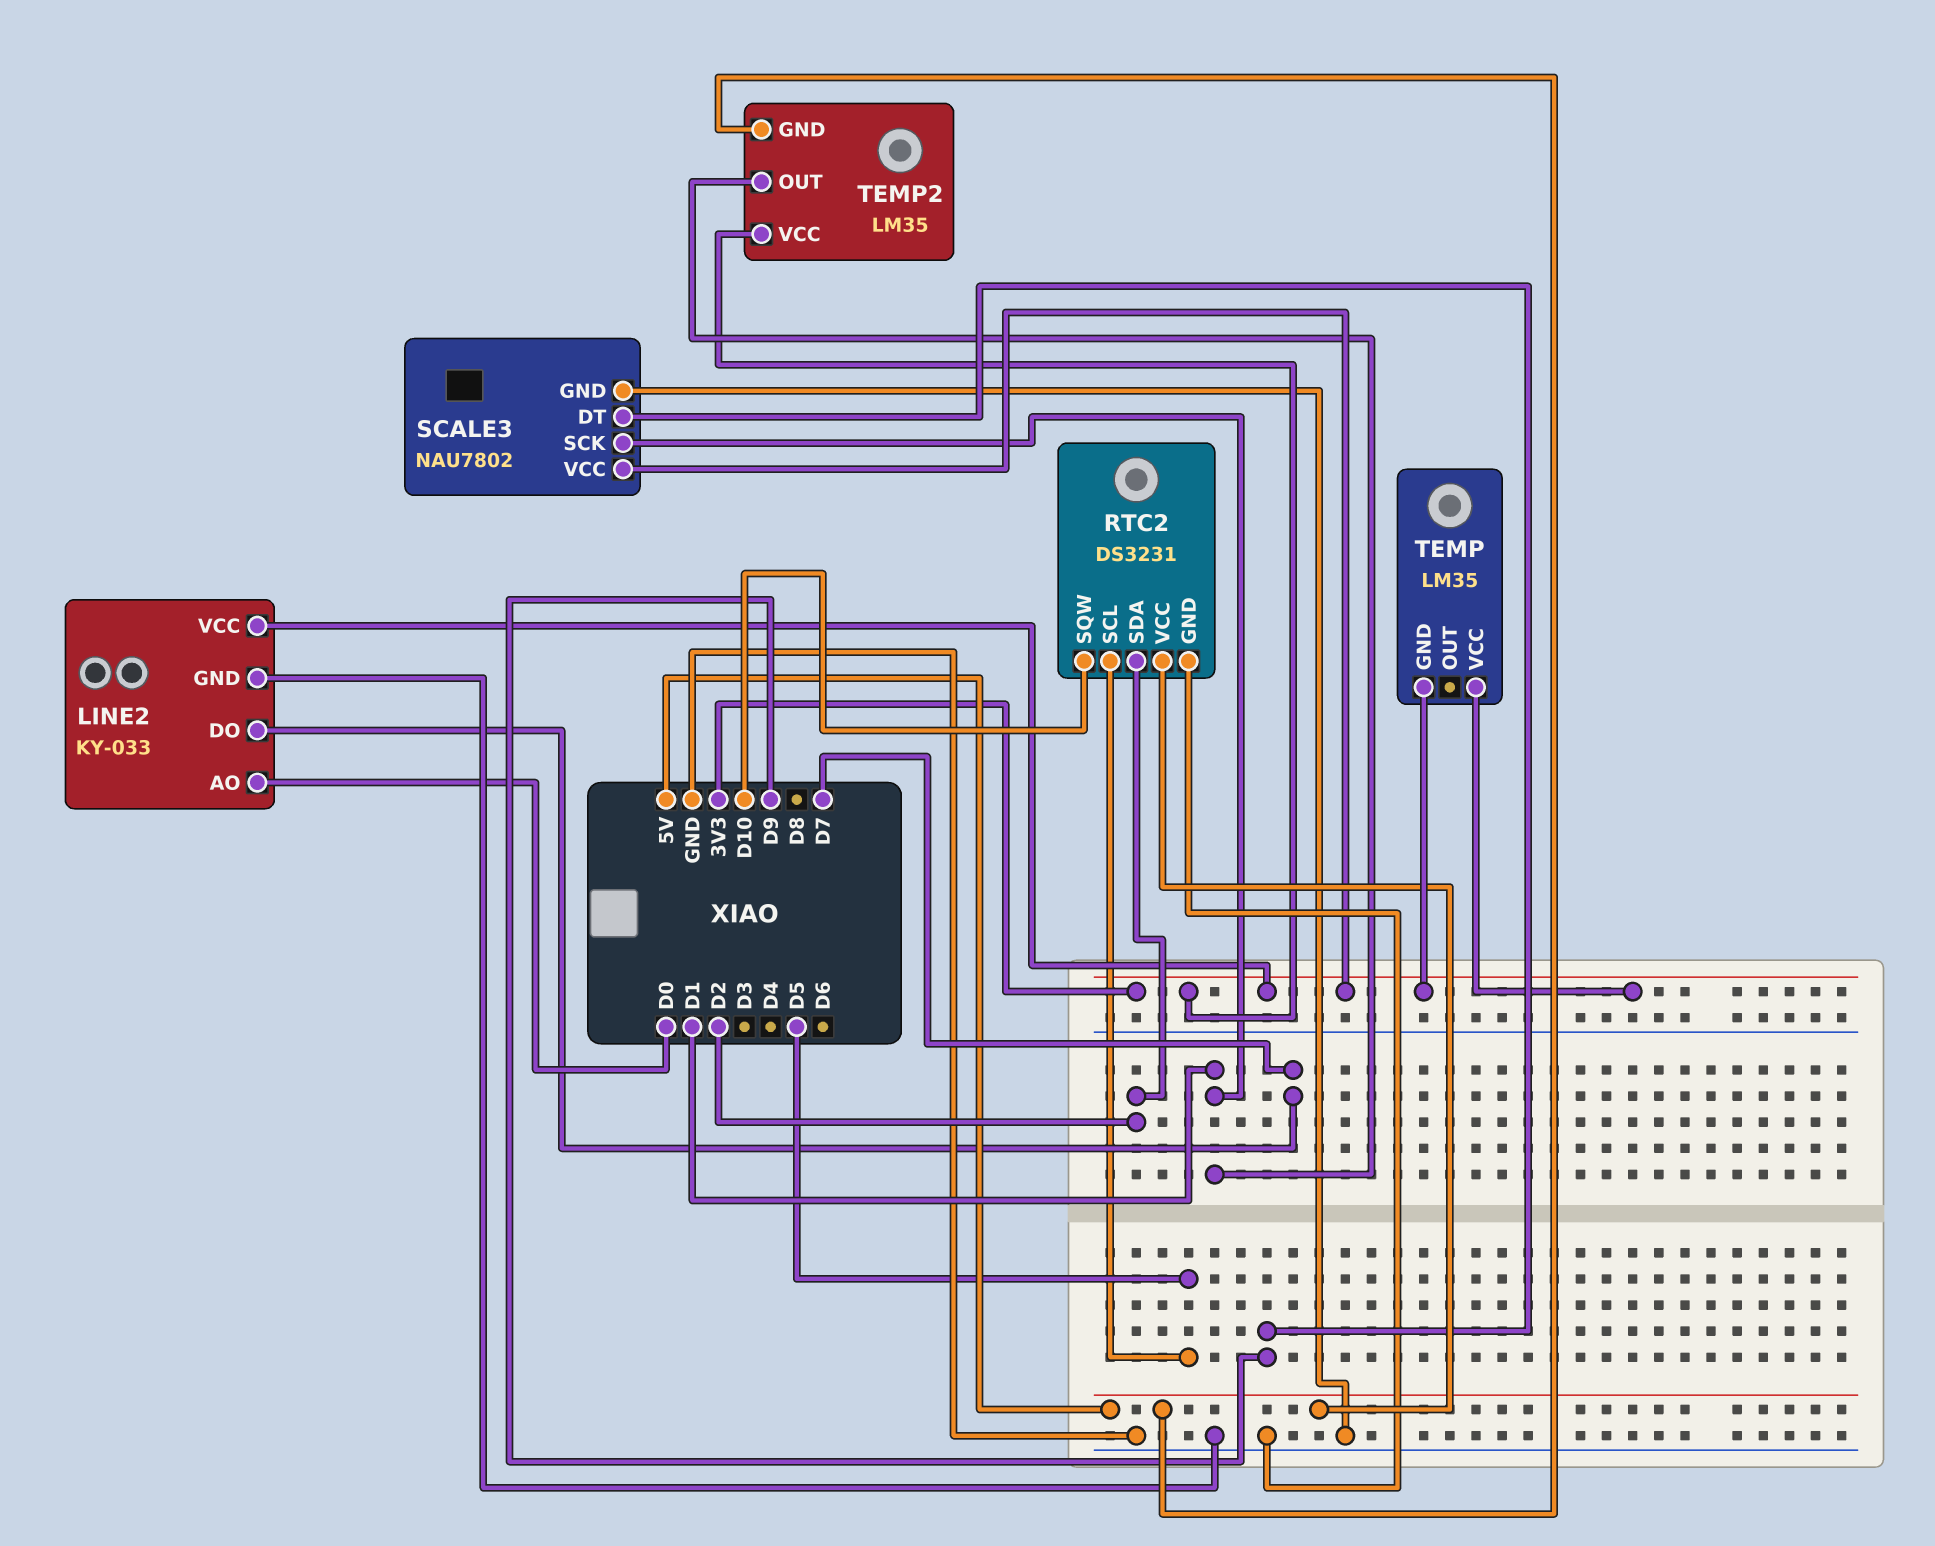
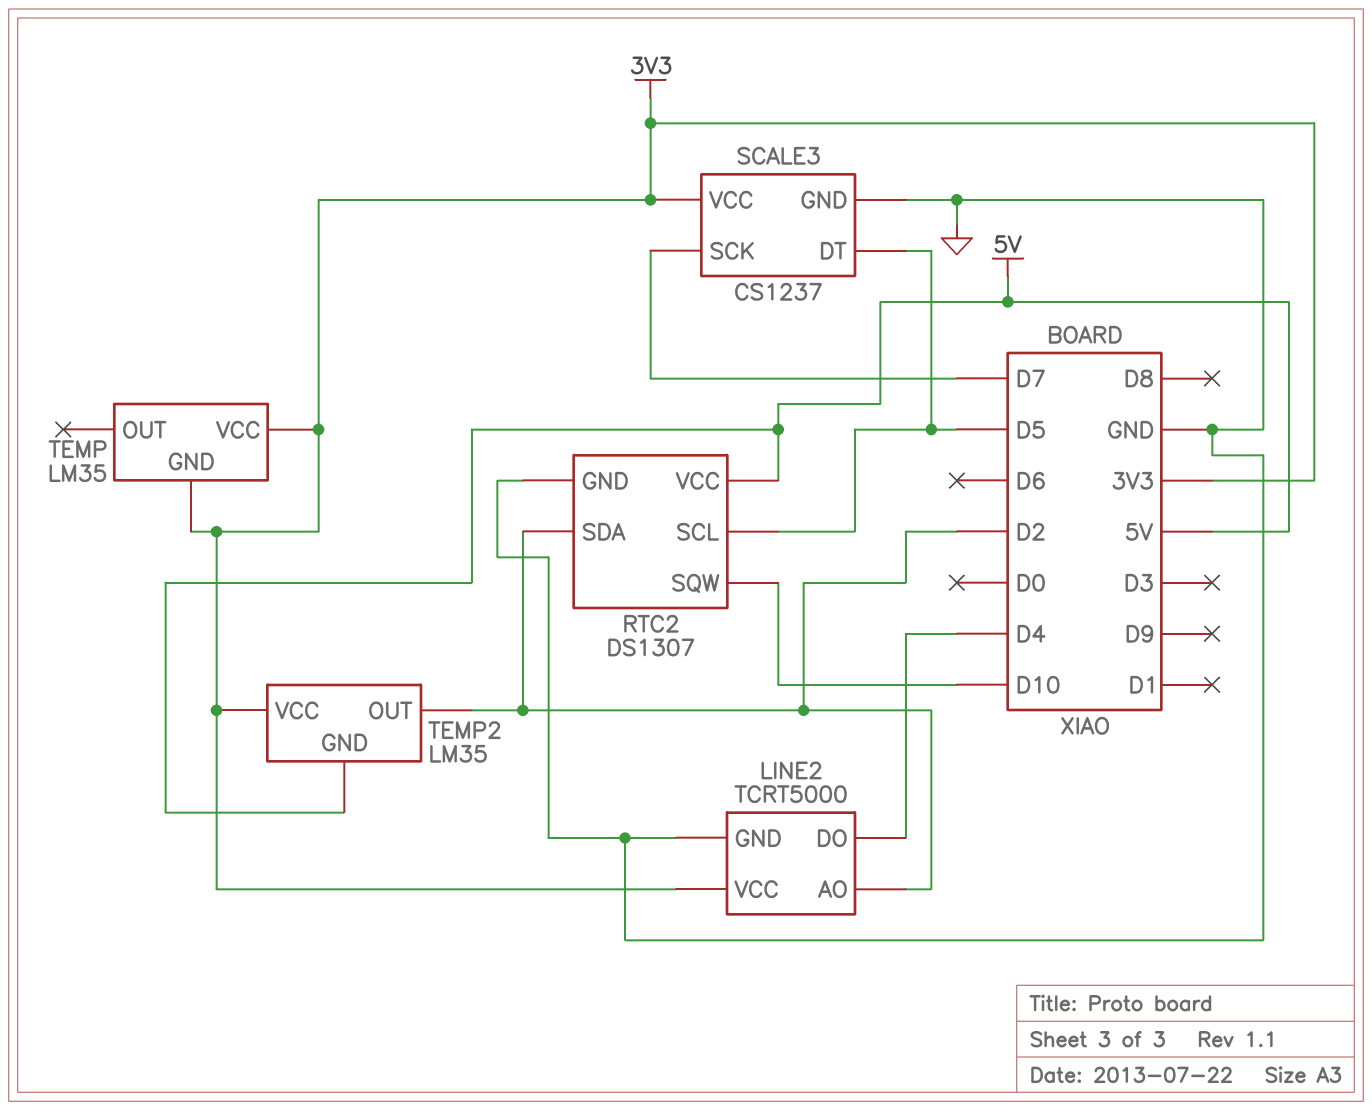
LINE2: KY-033 -> TCRT5000
LINE2 pin AO: D0 -> D2
LINE2 pin DO: D7 -> D4
RTC2: DS3231 -> DS1307
SCALE3: NAU7802 -> CS1237
SCALE3 pin DT: D9 -> D5
SCALE3 pin SCK: D1 -> D7
TEMP2 pin OUT: D1 -> D2

